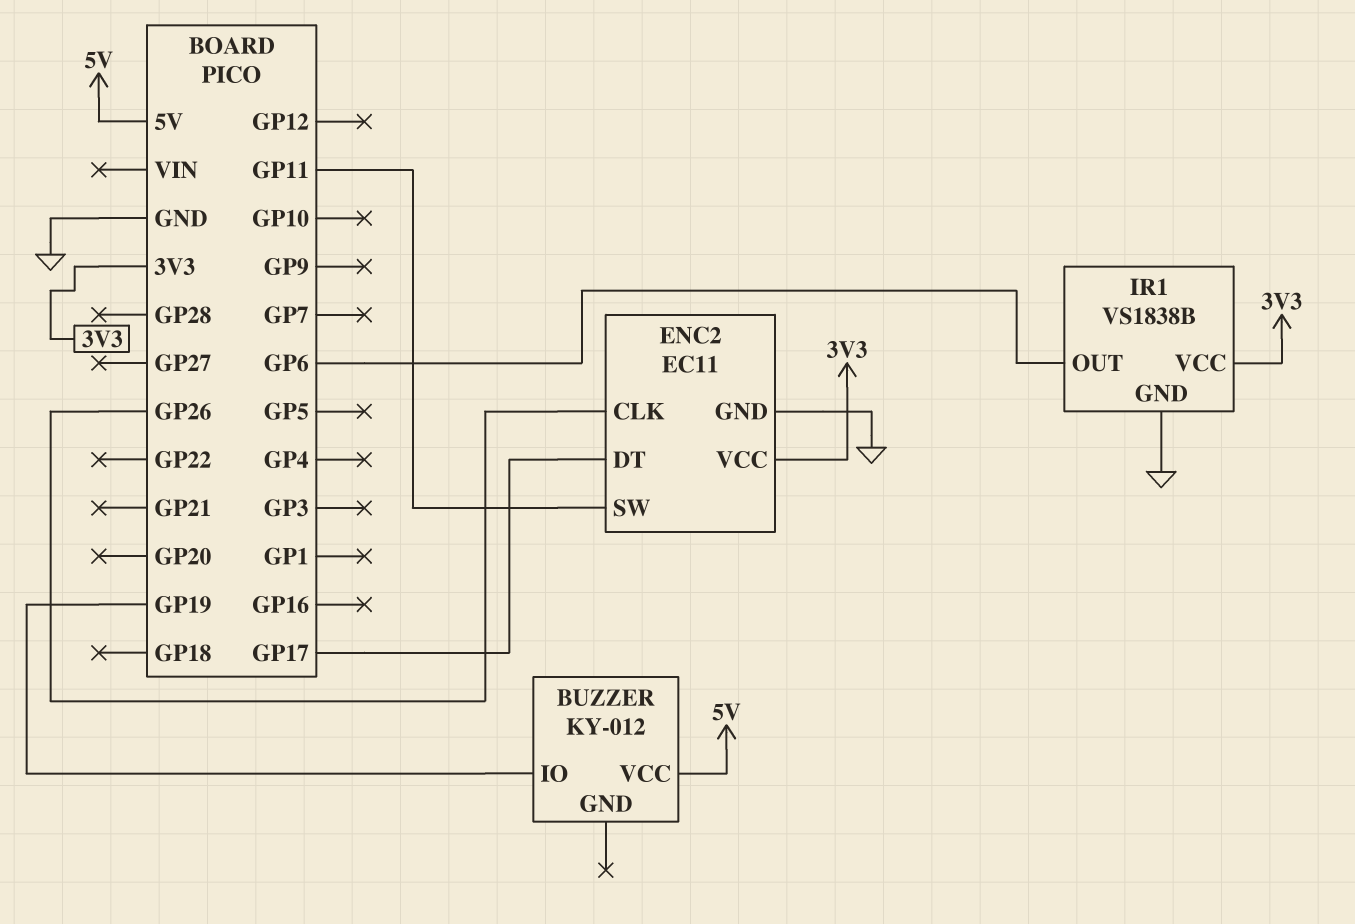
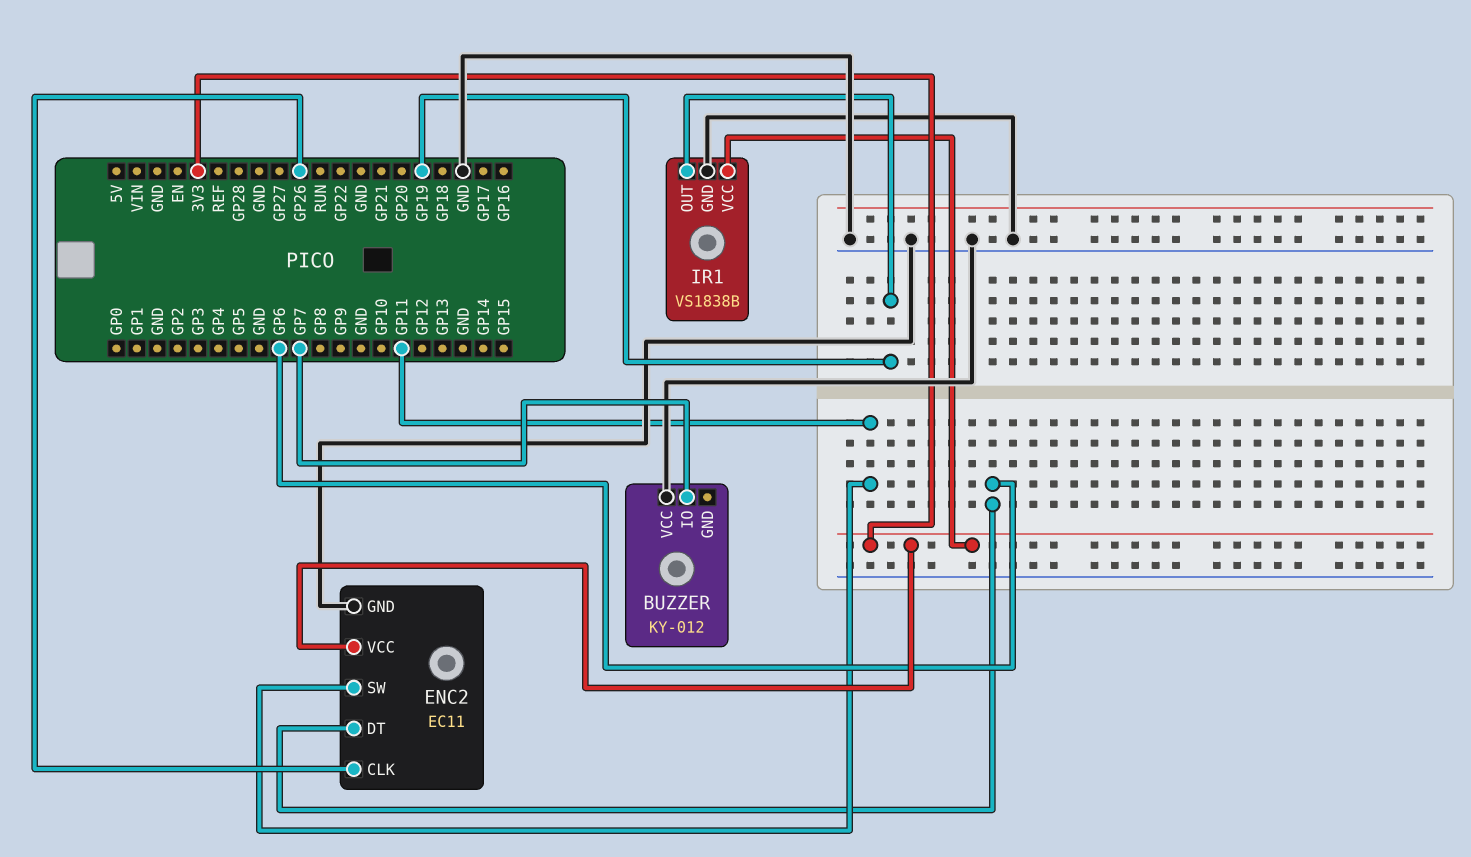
BUZZER pin IO: GP19 -> GP7
BUZZER pin VCC: 5V -> GND
ENC2 pin DT: GP17 -> GP6
IR1 pin OUT: GP6 -> GP19

